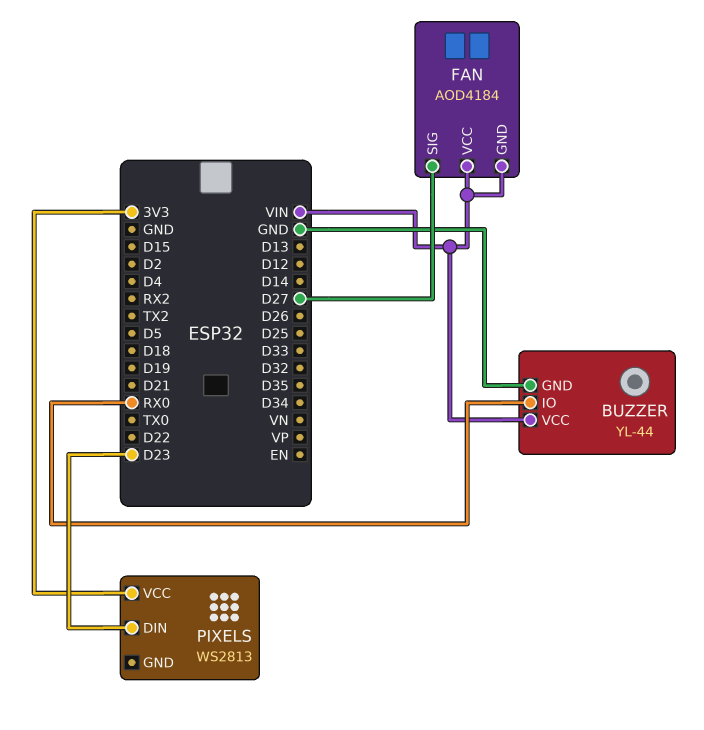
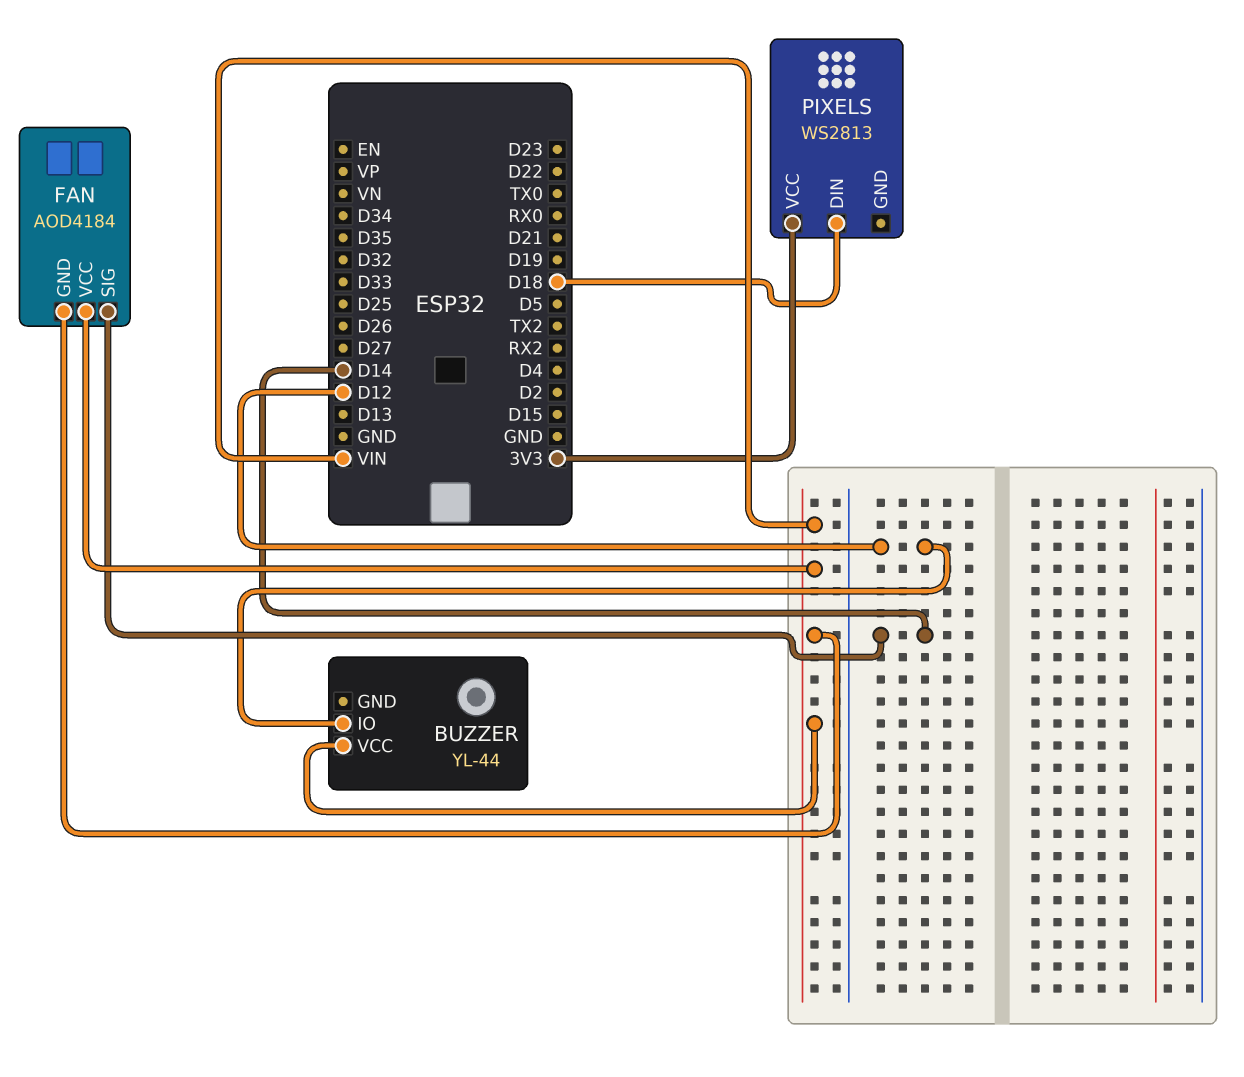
BUZZER pin GND: GND -> none
BUZZER pin IO: RX0 -> D12
FAN pin SIG: D27 -> D14
PIXELS pin DIN: D23 -> D18

